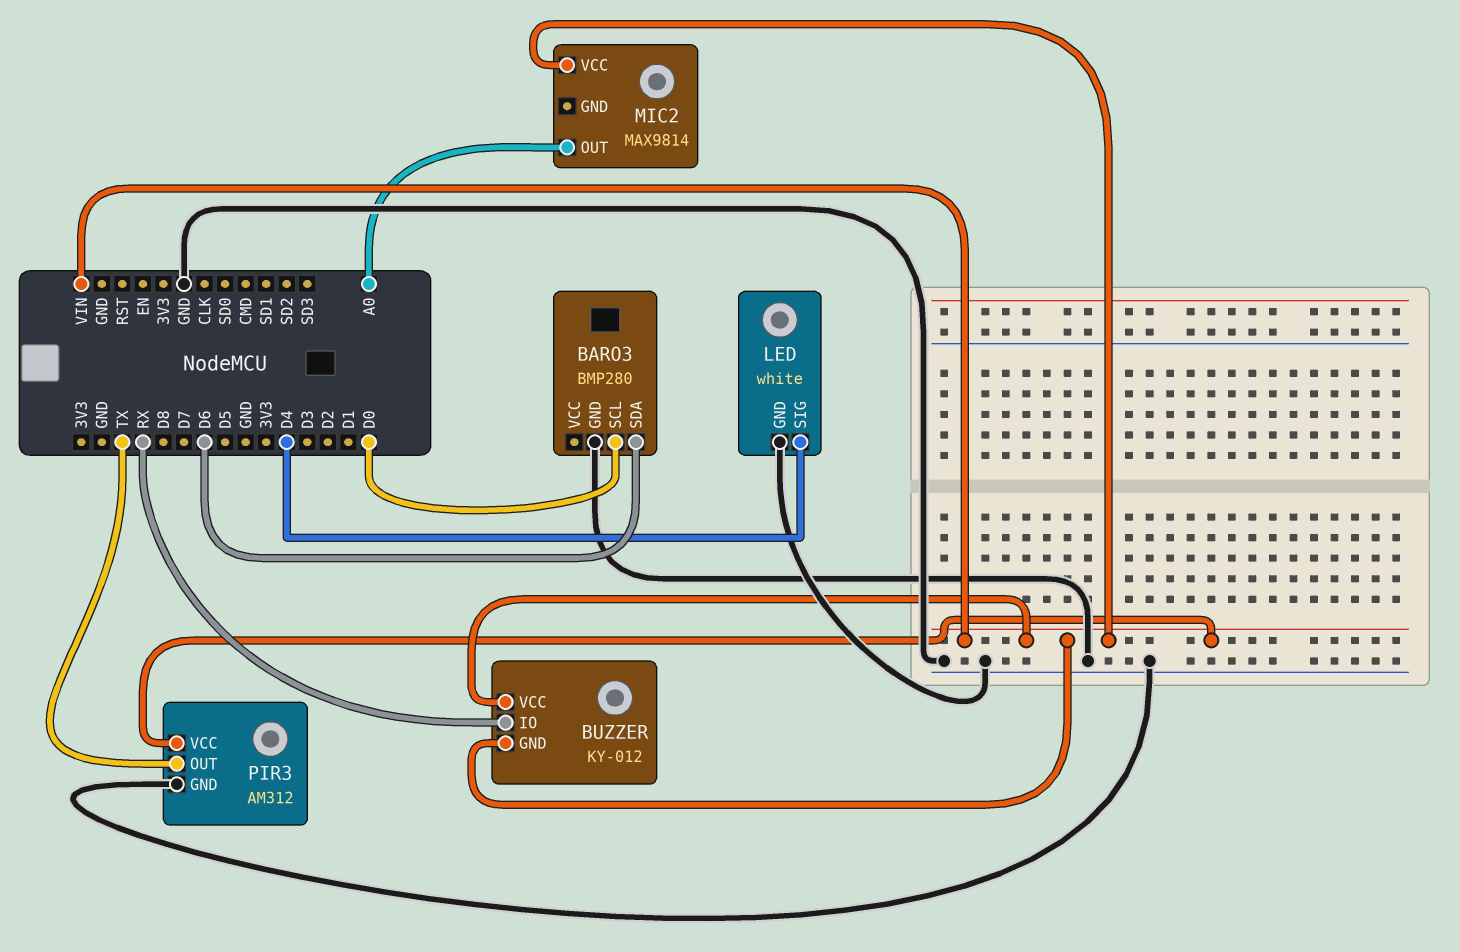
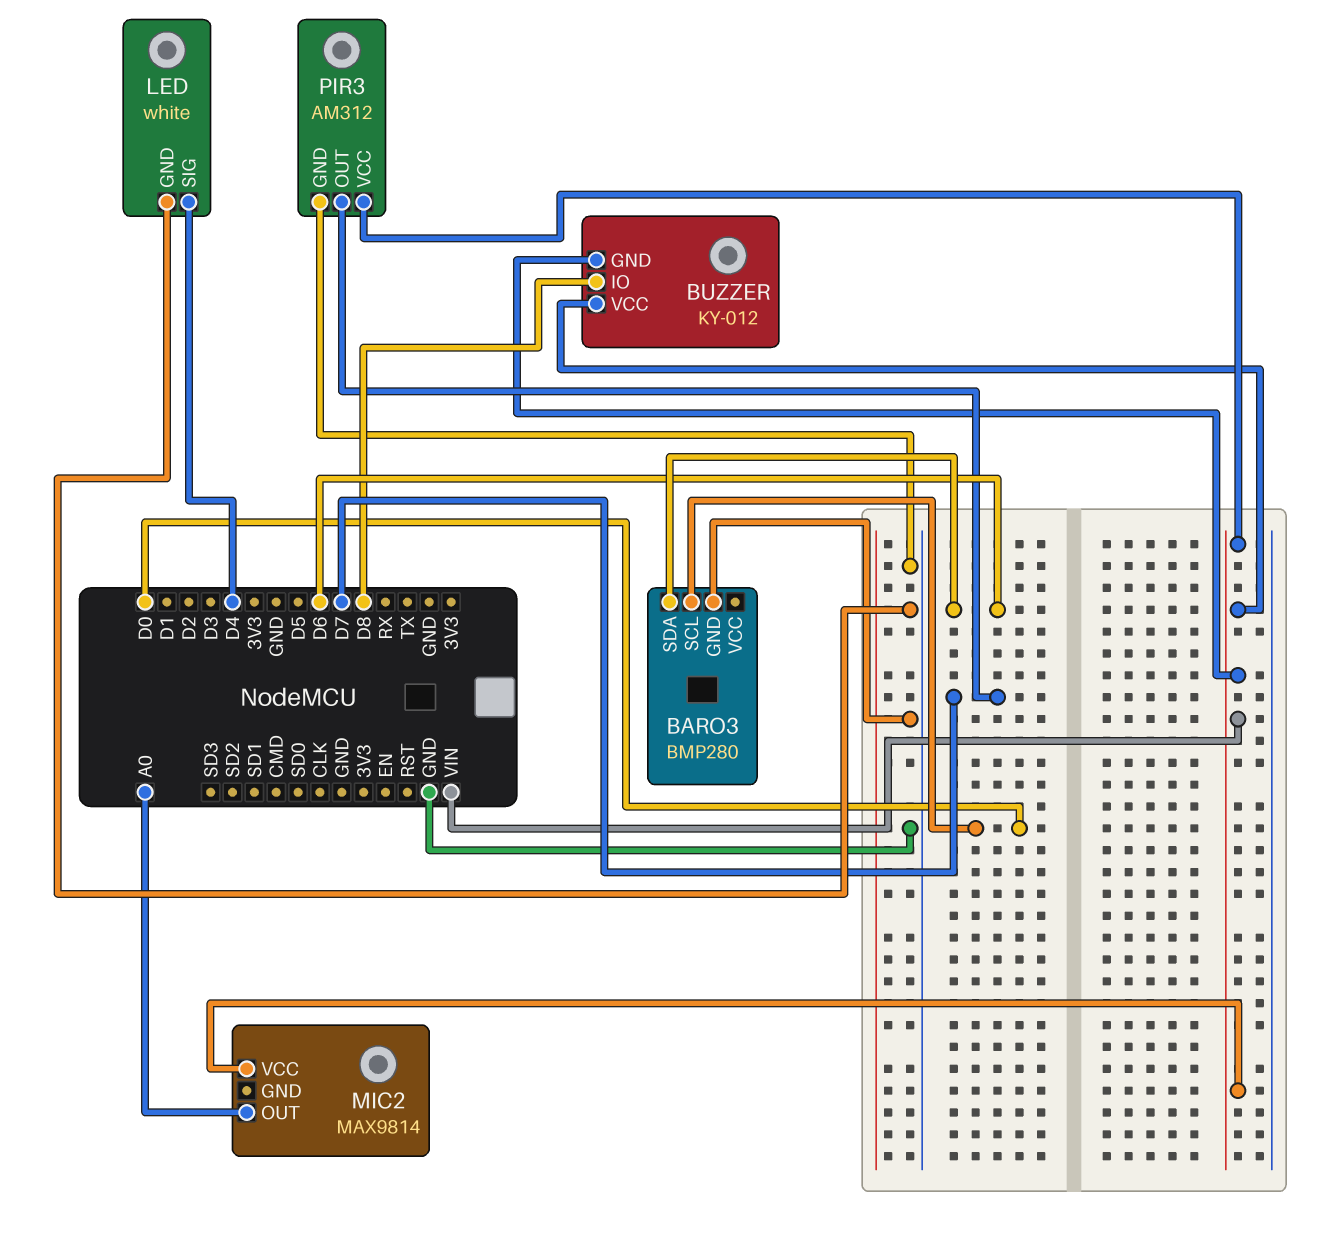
BUZZER pin IO: RX -> D8
PIR3 pin OUT: TX -> D7

